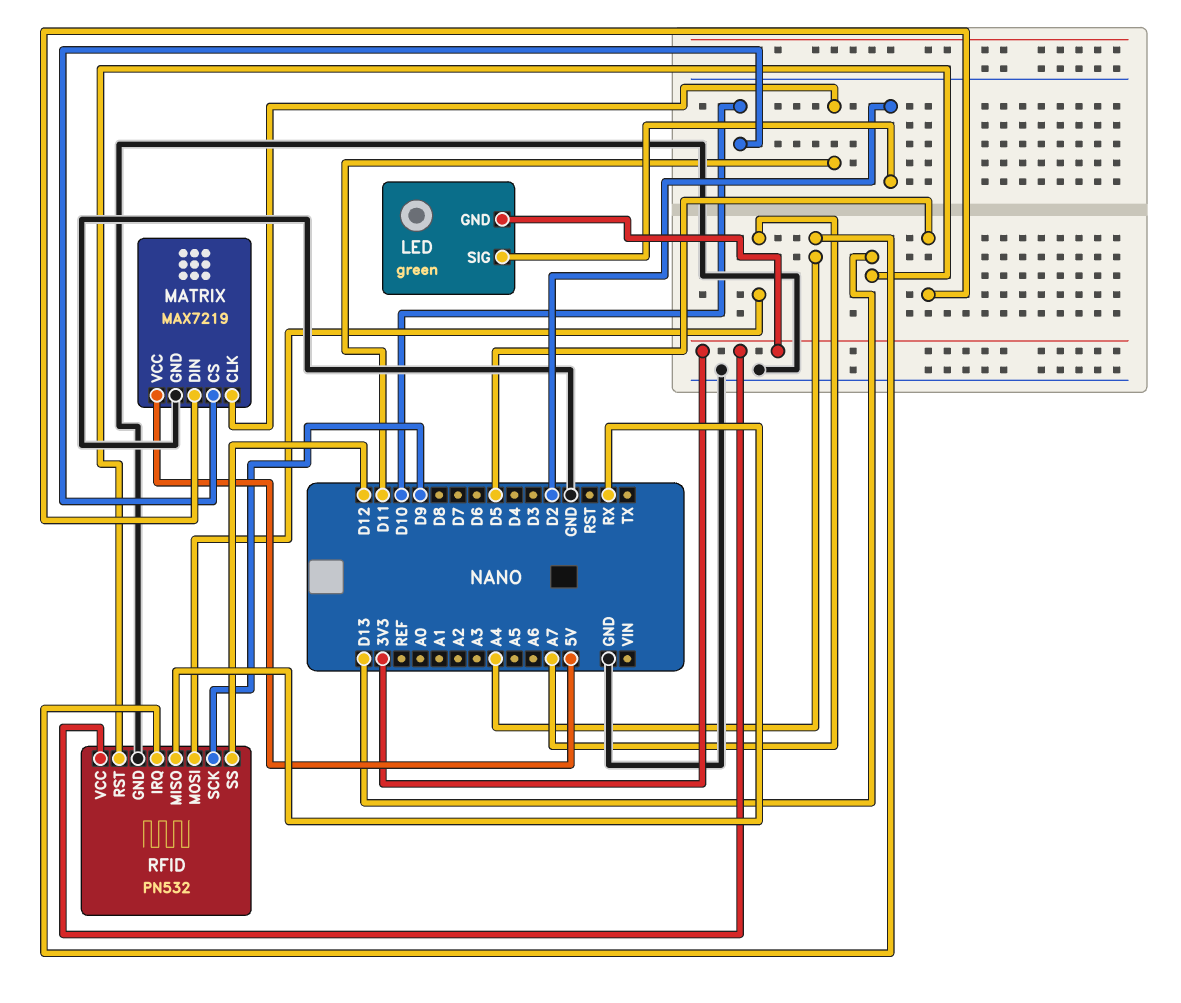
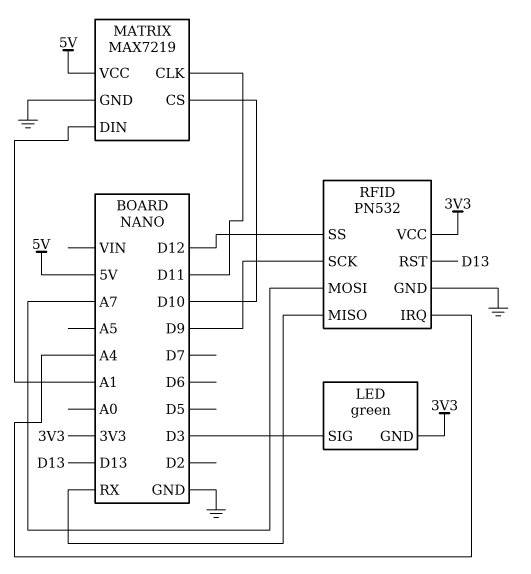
LED pin SIG: D2 -> D3
MATRIX pin DIN: D5 -> A1

